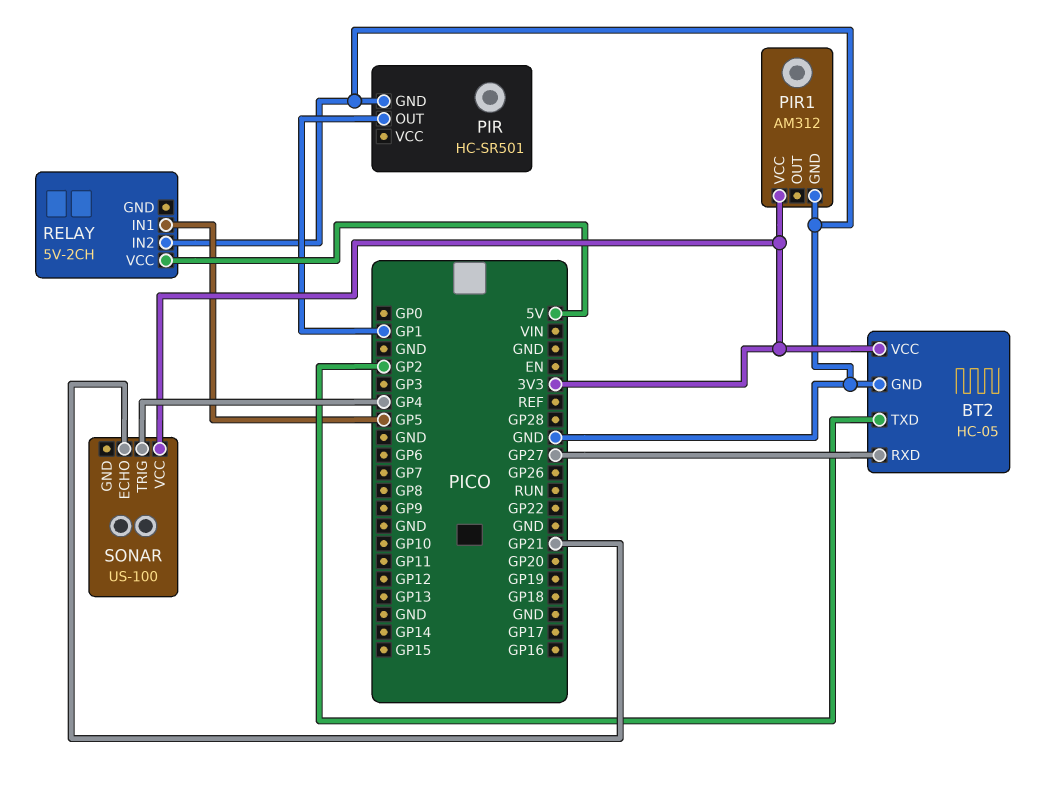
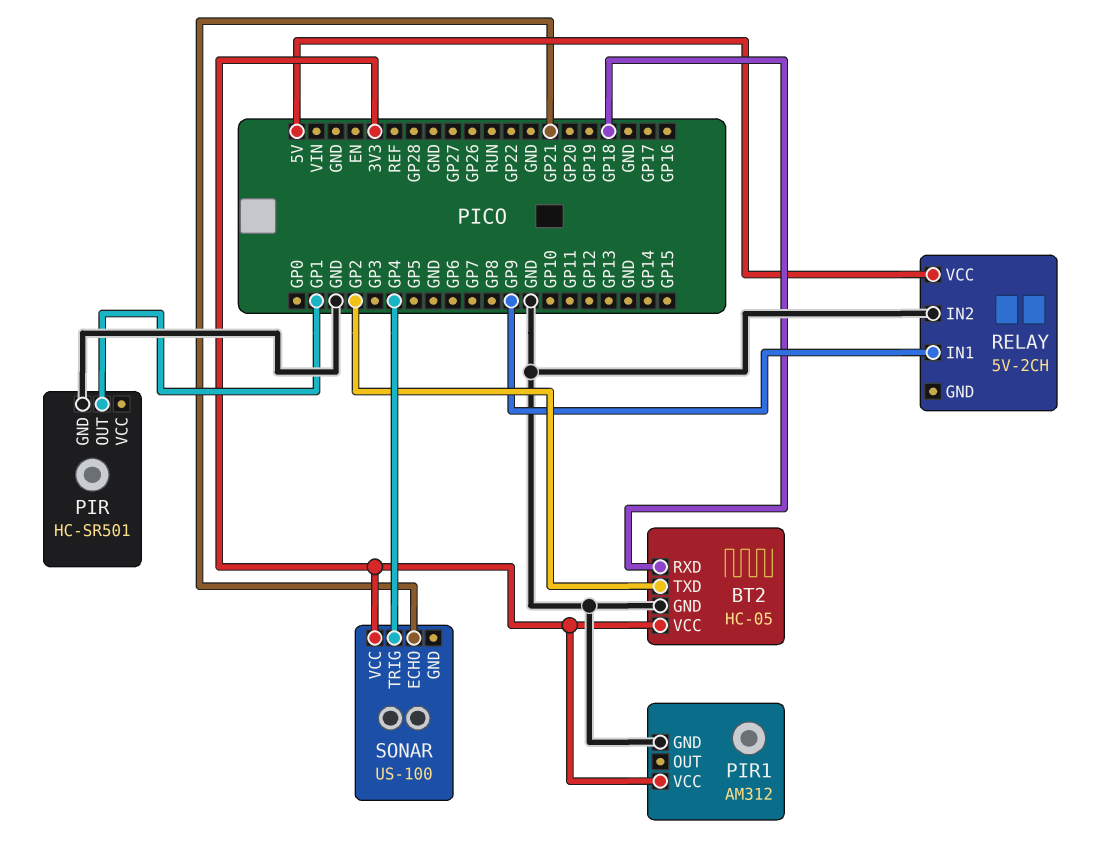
BT2 pin RXD: GP27 -> GP18
RELAY pin IN1: GP5 -> GP9

